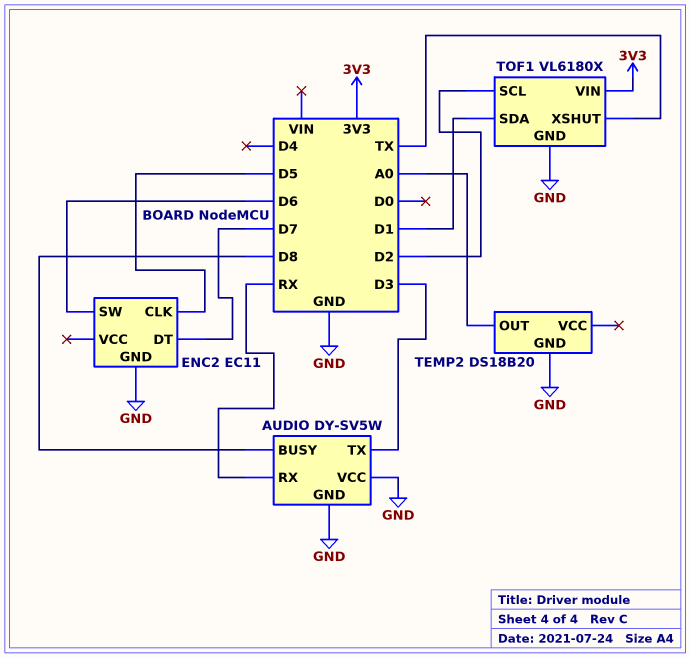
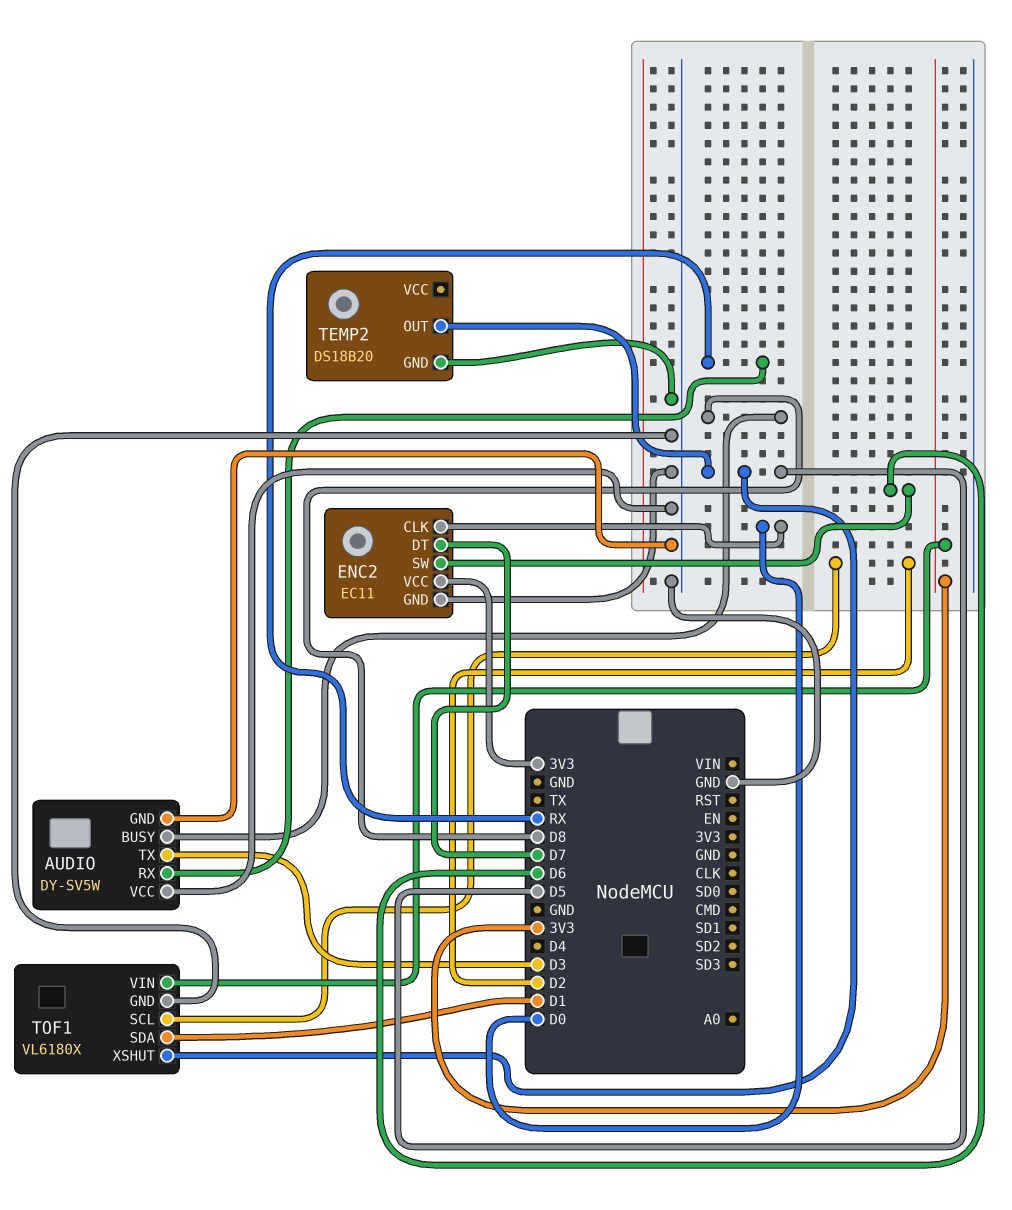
ENC2 pin CLK: D5 -> D0
ENC2 pin VCC: none -> 3V3
TEMP2 pin OUT: A0 -> D5
TOF1 pin XSHUT: TX -> D5

